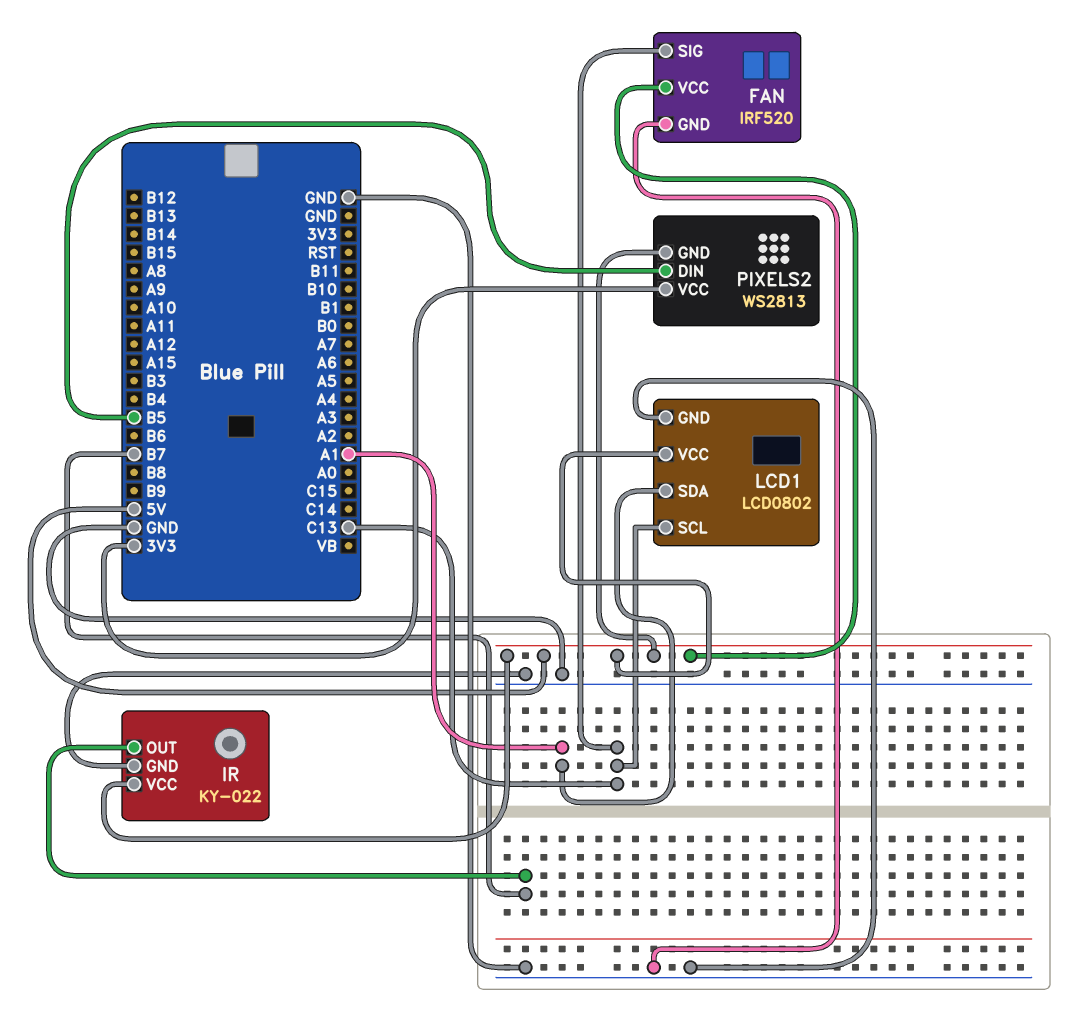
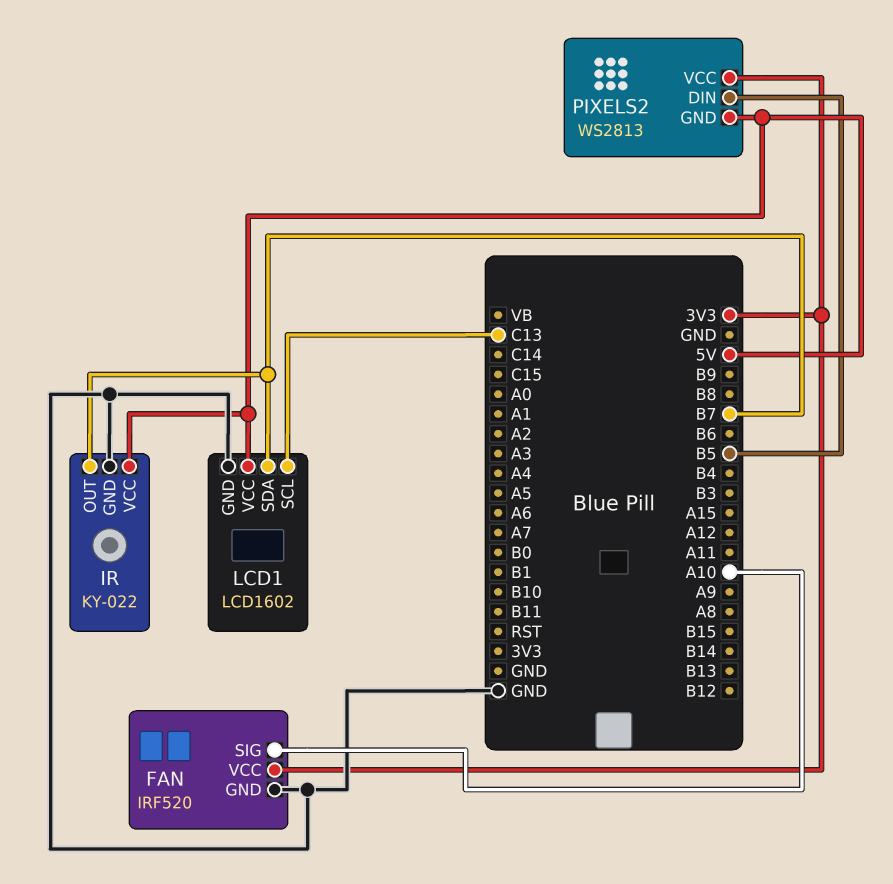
FAN pin SIG: C13 -> A10
FAN pin VCC: 5V -> 3V3
LCD1: LCD0802 -> LCD1602
LCD1 pin SDA: A1 -> B7

